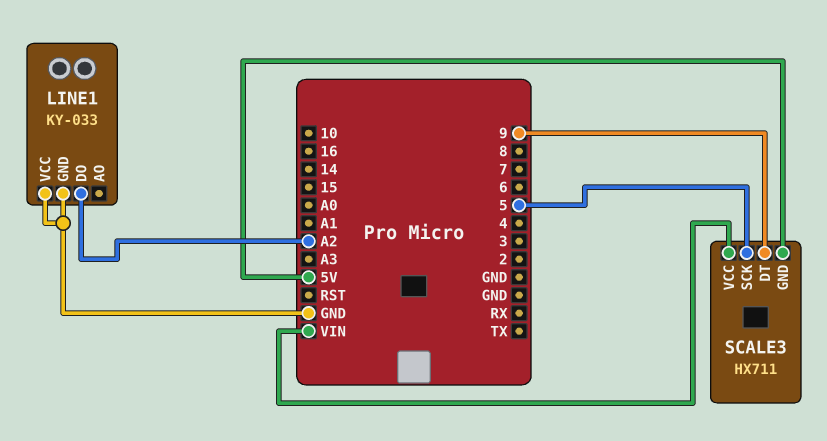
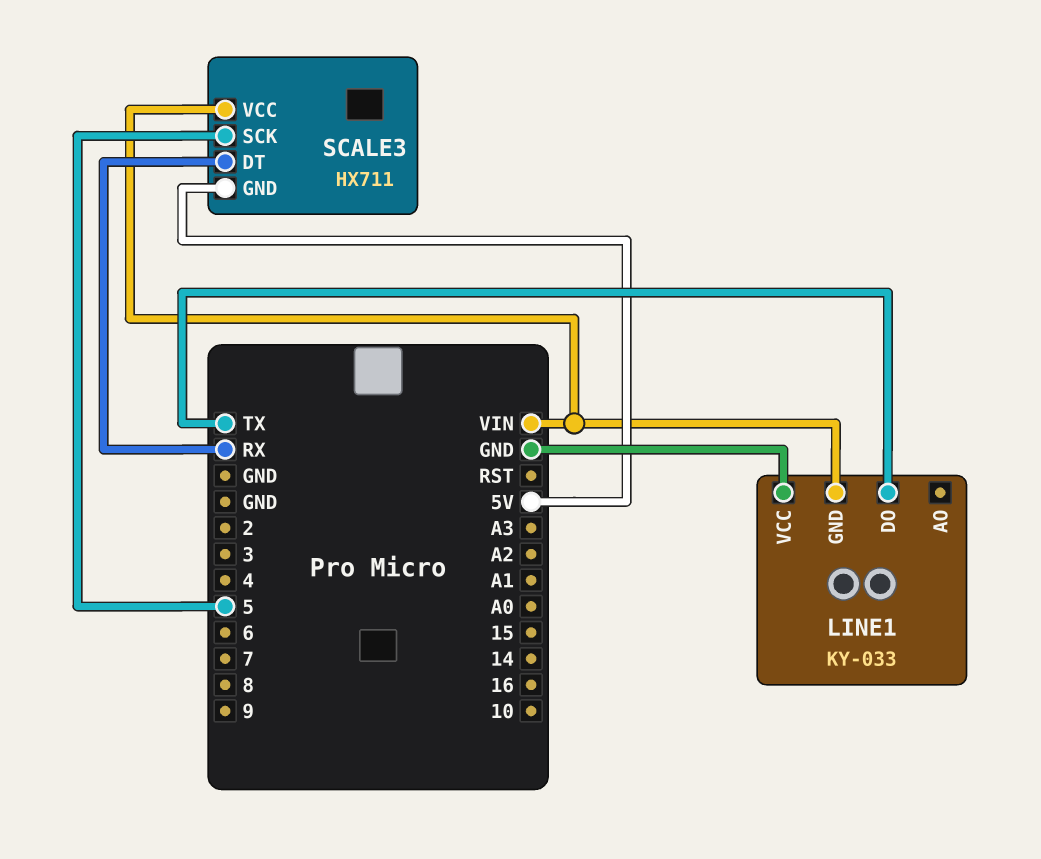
LINE1 pin DO: A2 -> TX
LINE1 pin GND: GND -> VIN
SCALE3 pin DT: 9 -> RX

